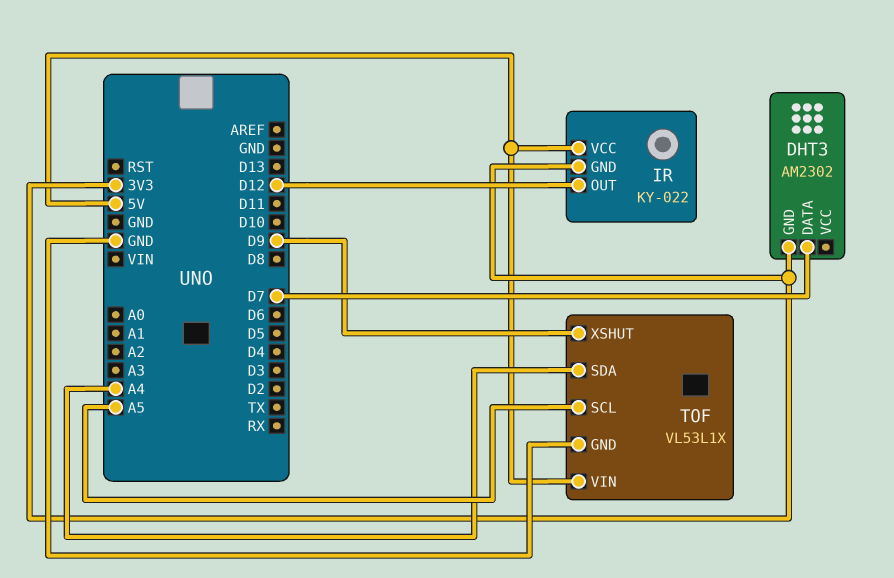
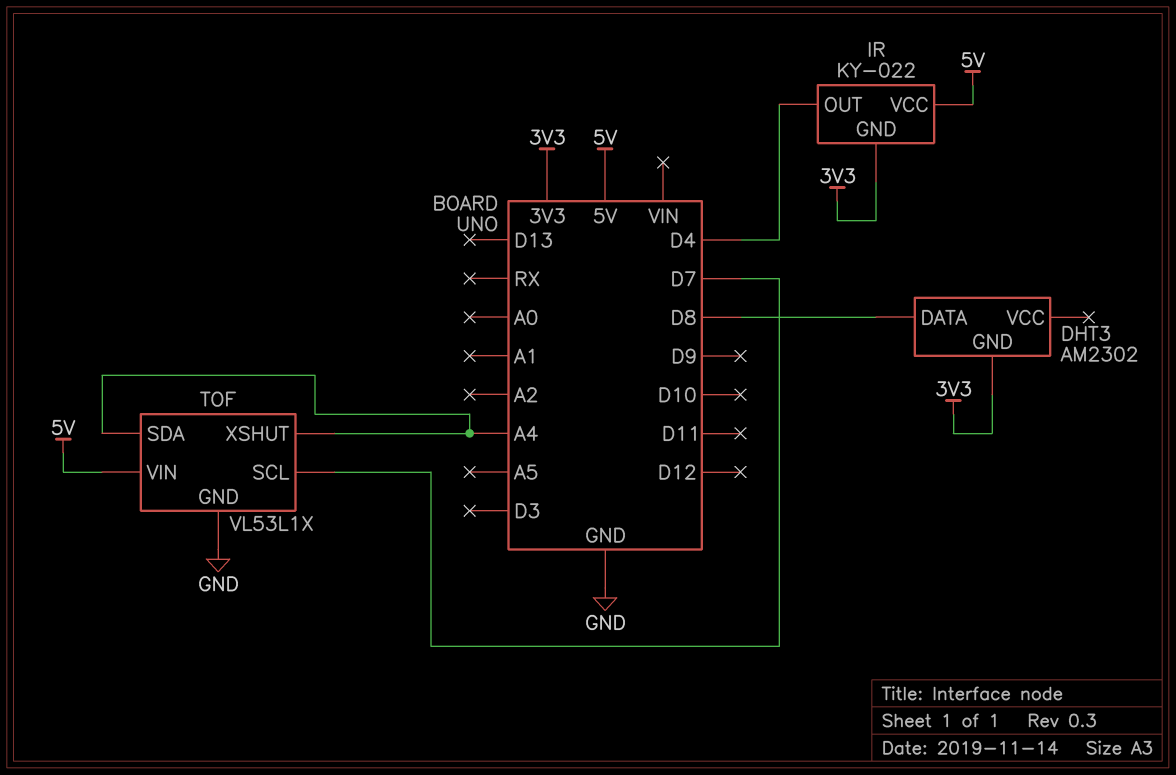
DHT3 pin DATA: D7 -> D8
IR pin OUT: D12 -> D4
TOF pin SCL: A5 -> D7
TOF pin XSHUT: D9 -> A4

